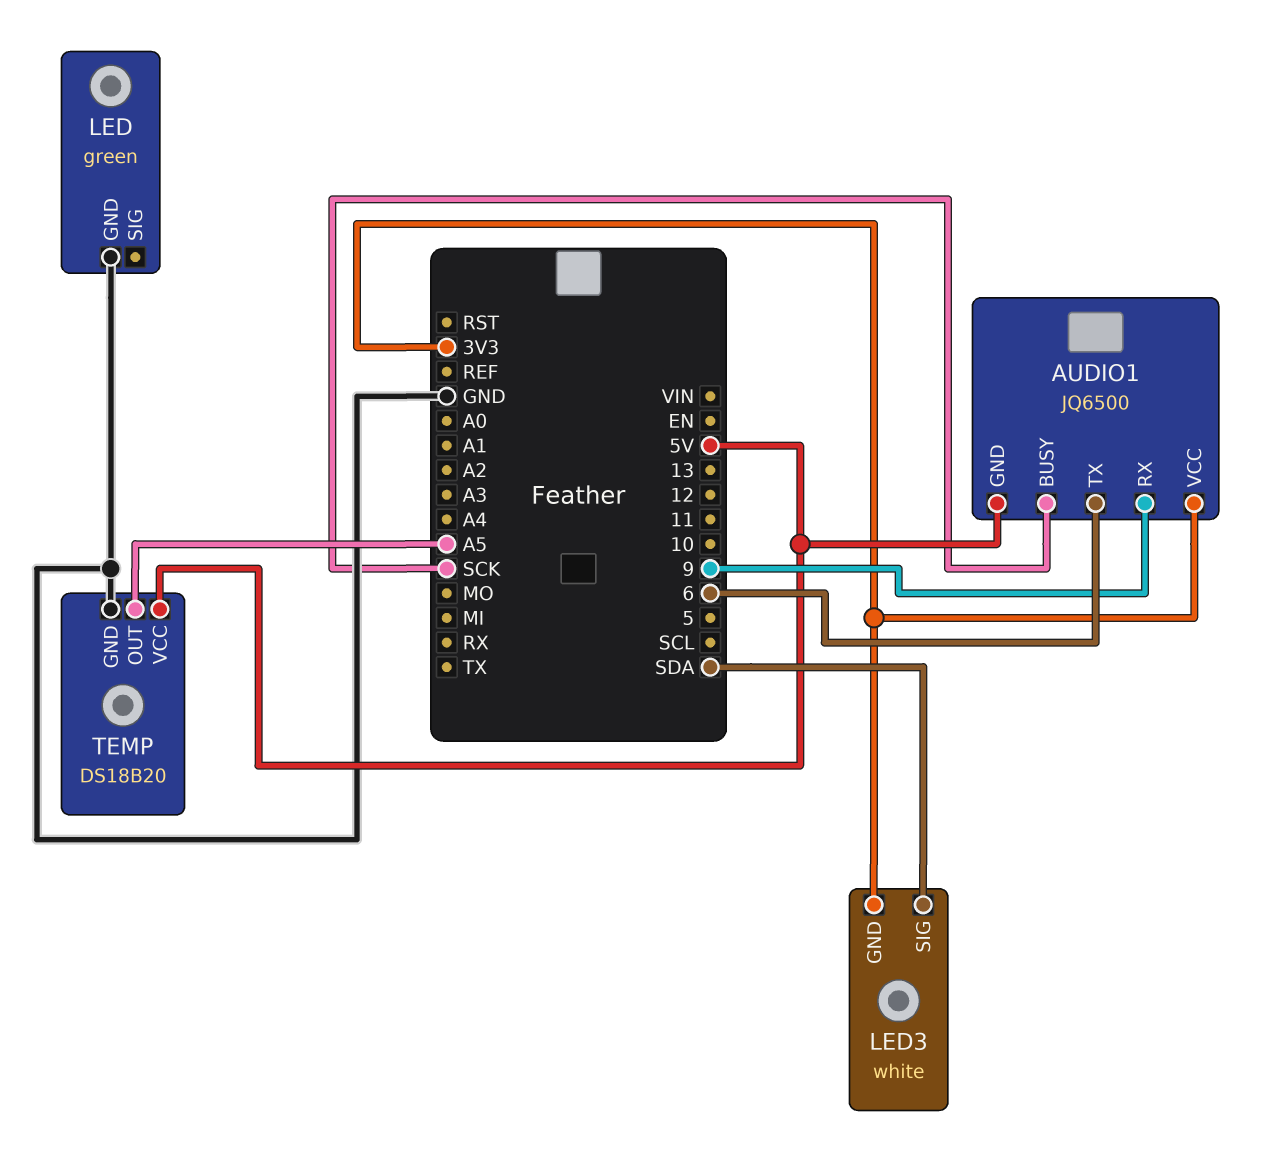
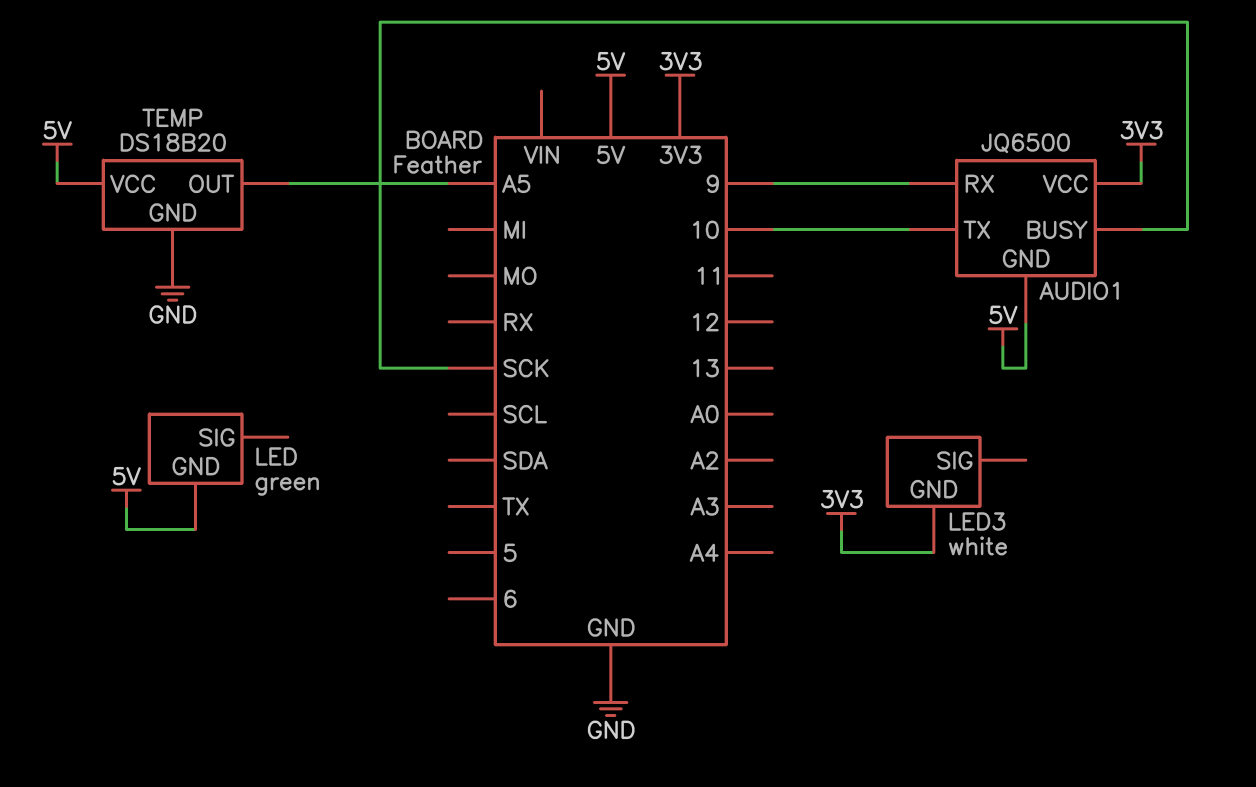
AUDIO1 pin TX: 6 -> 10
LED pin GND: GND -> 5V
LED3 pin SIG: SDA -> none

